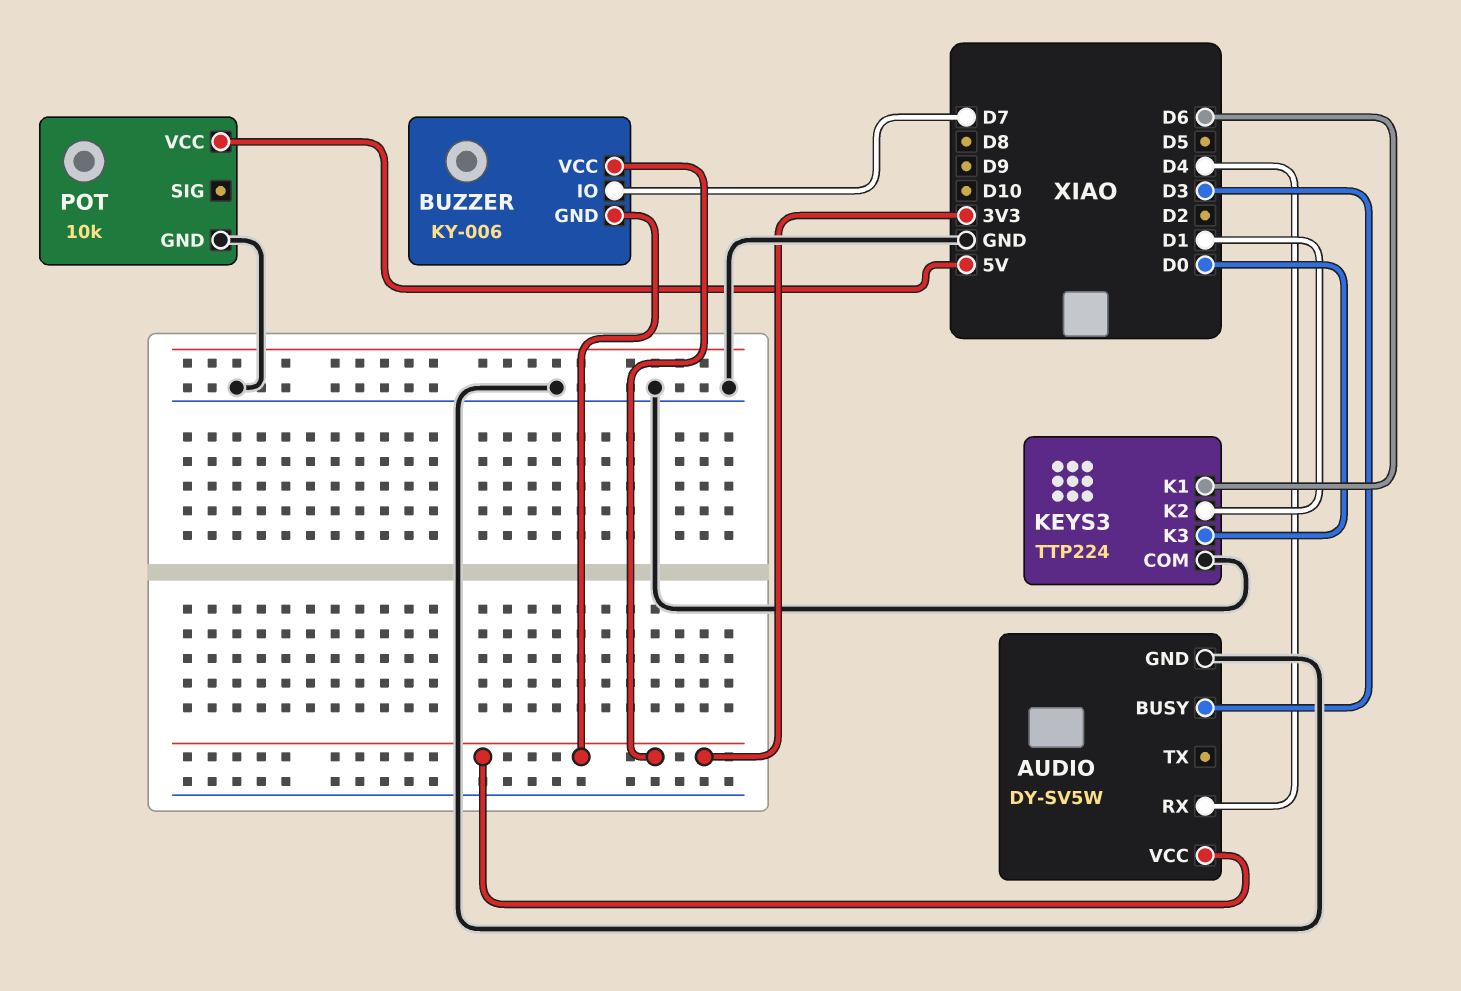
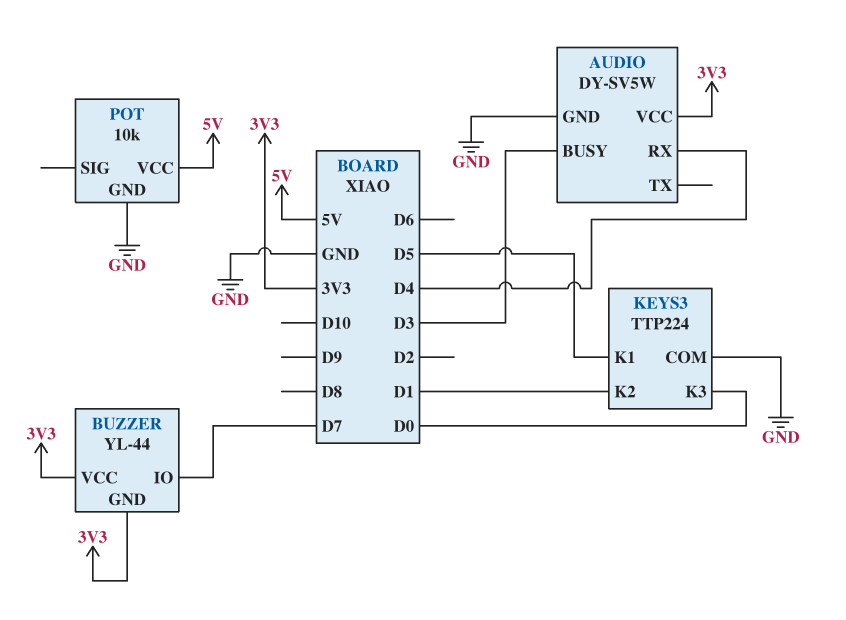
BUZZER: KY-006 -> YL-44
KEYS3 pin K1: D6 -> D5

